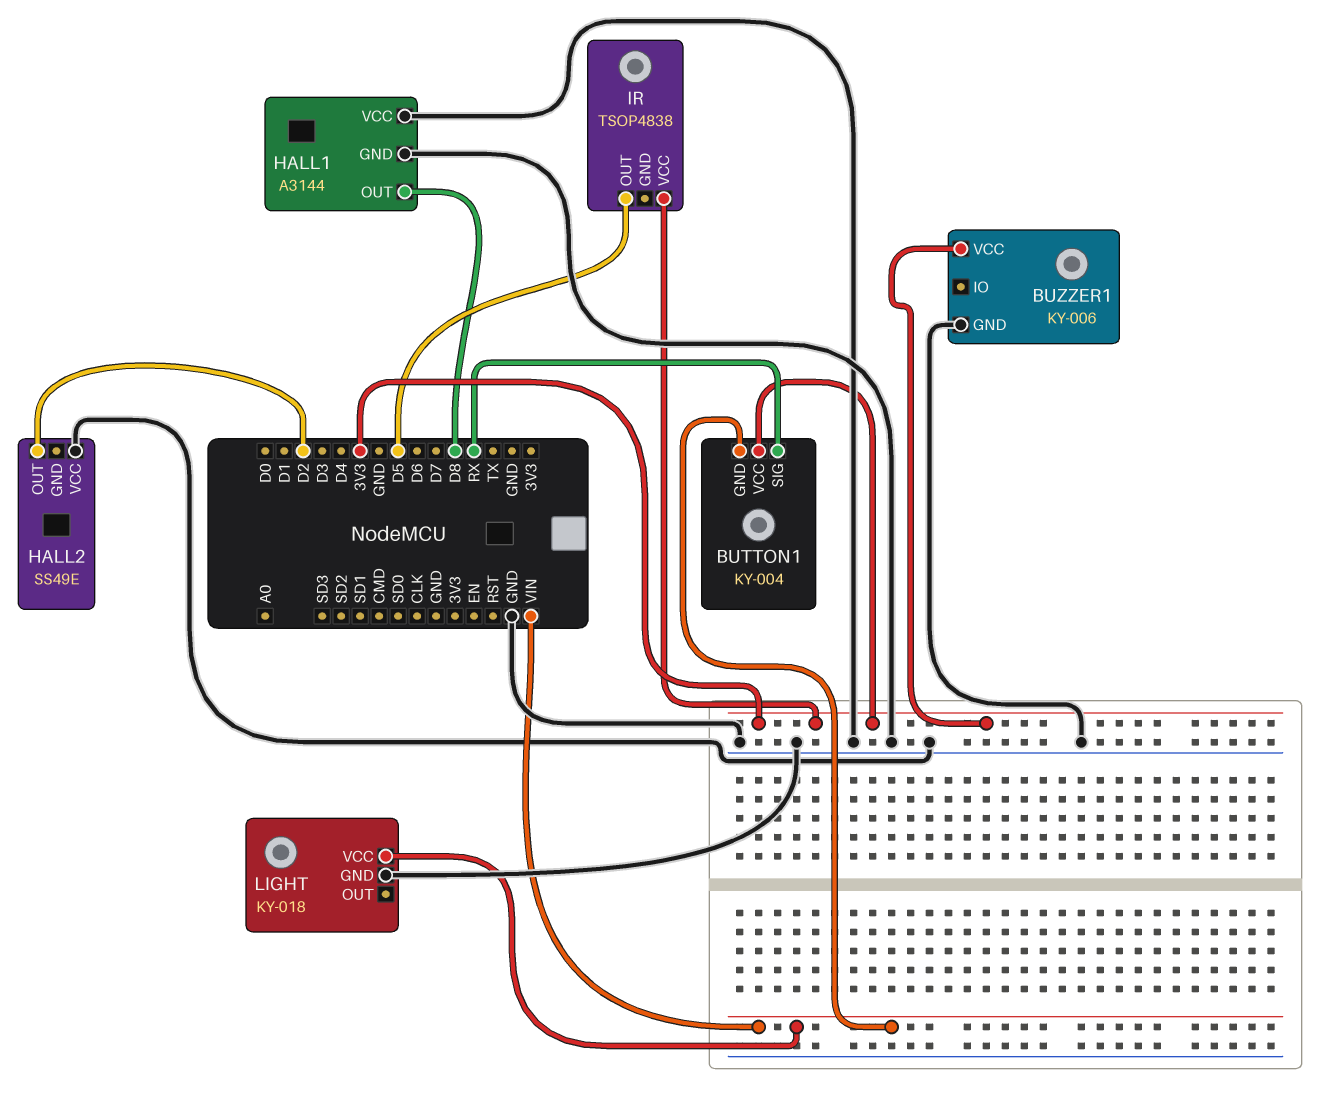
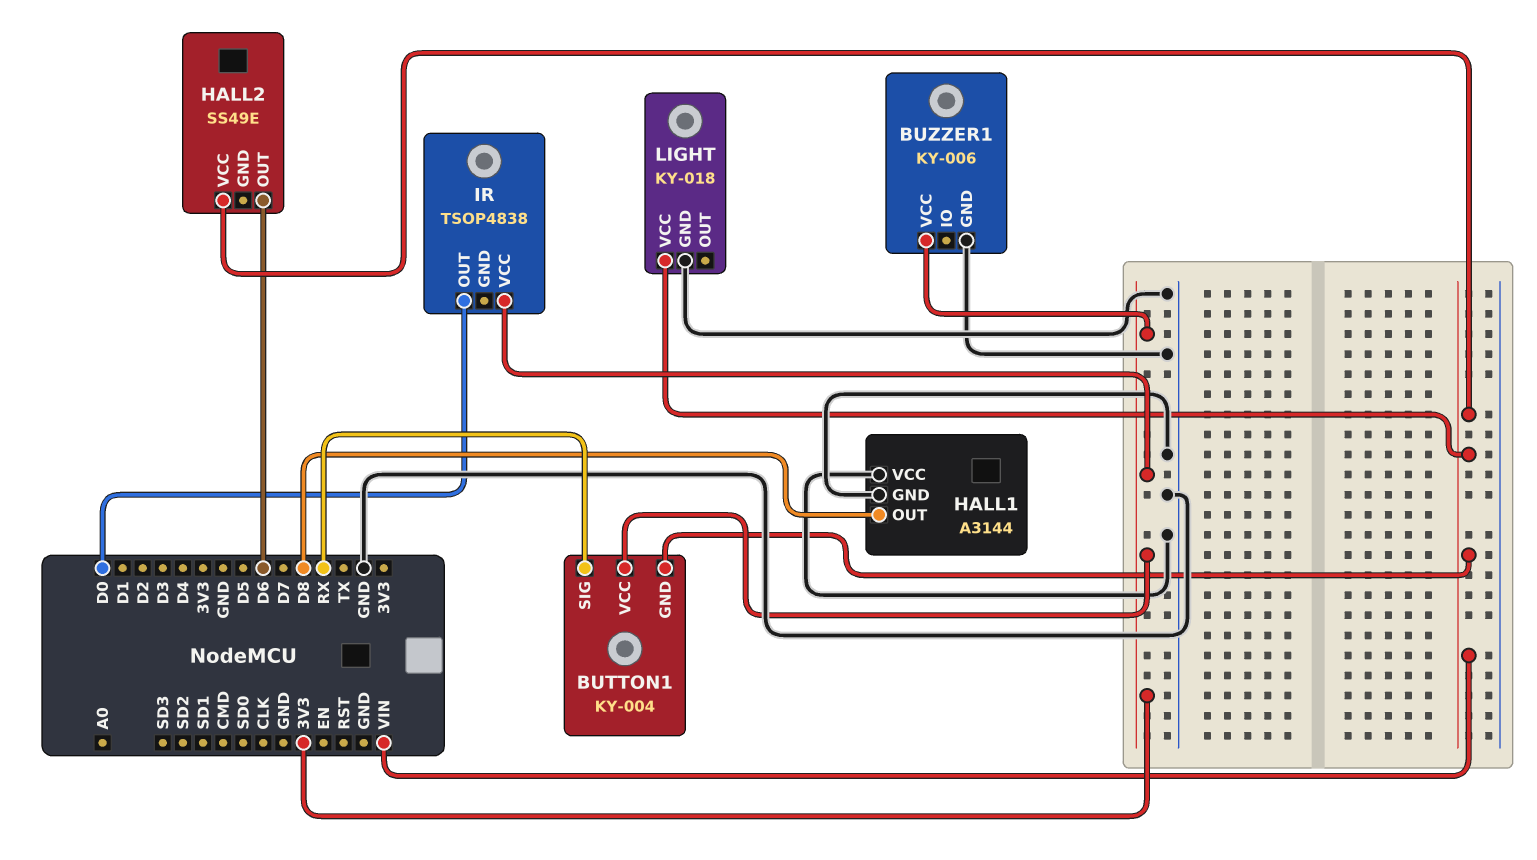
HALL2 pin OUT: D2 -> D6
HALL2 pin VCC: GND -> VIN
IR pin OUT: D5 -> D0

